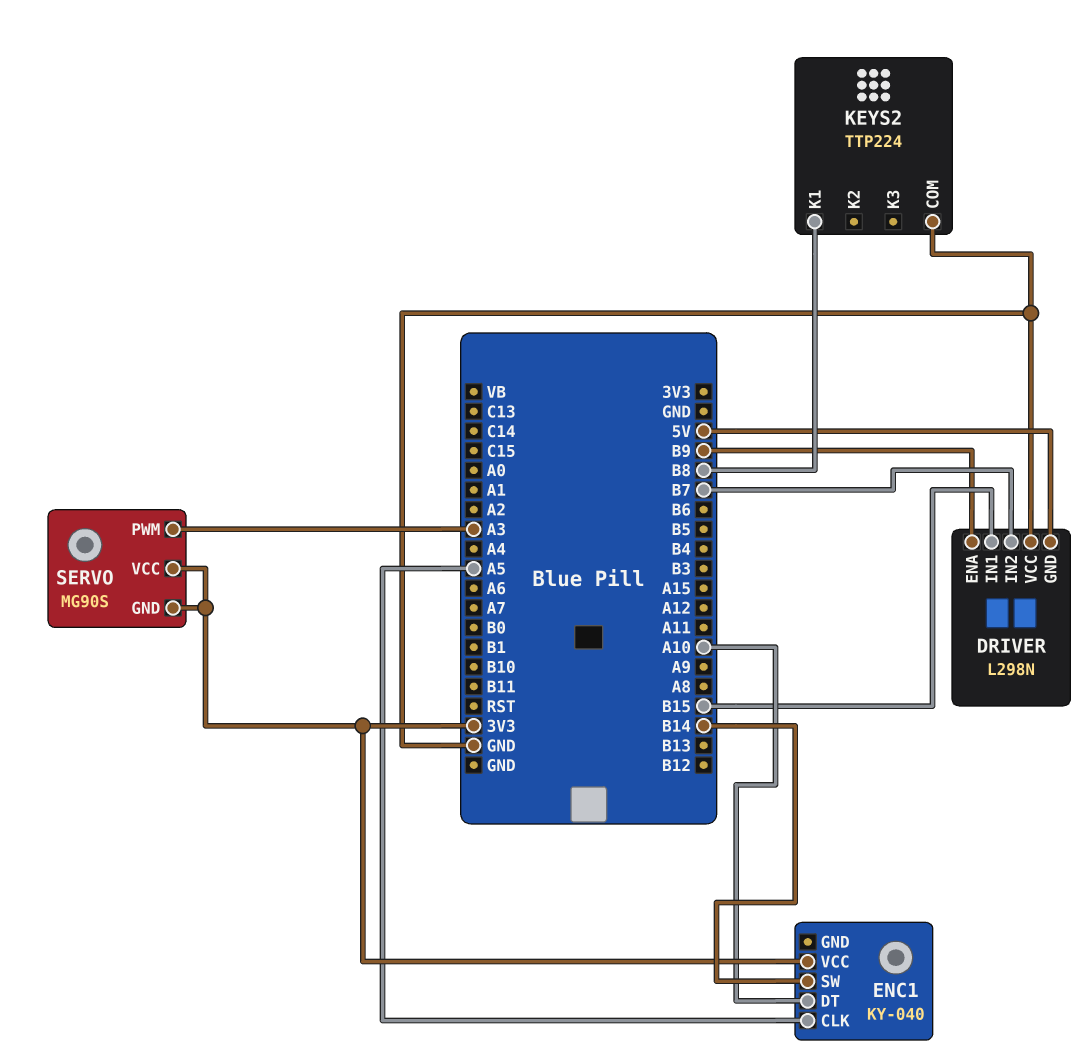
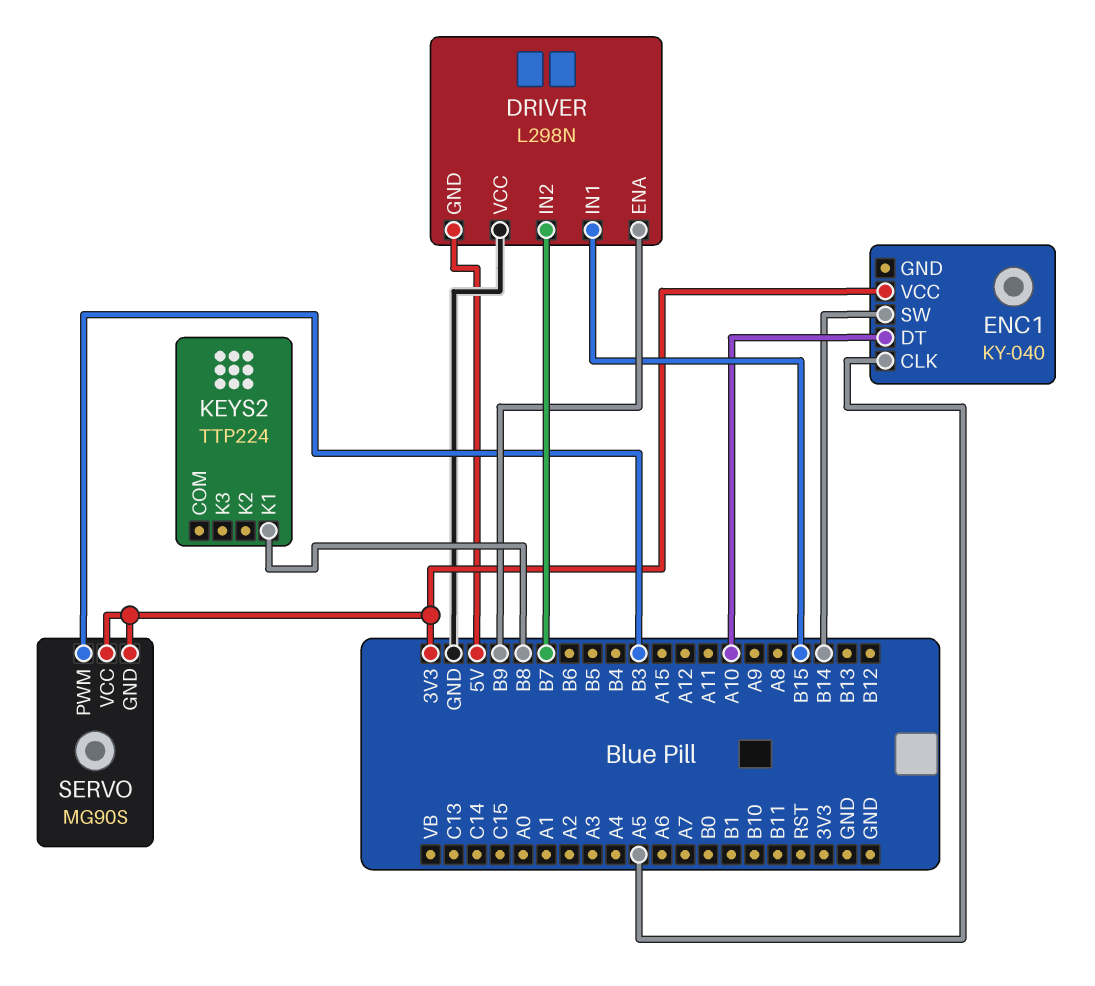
KEYS2 pin COM: GND -> none
SERVO pin PWM: A3 -> B3

